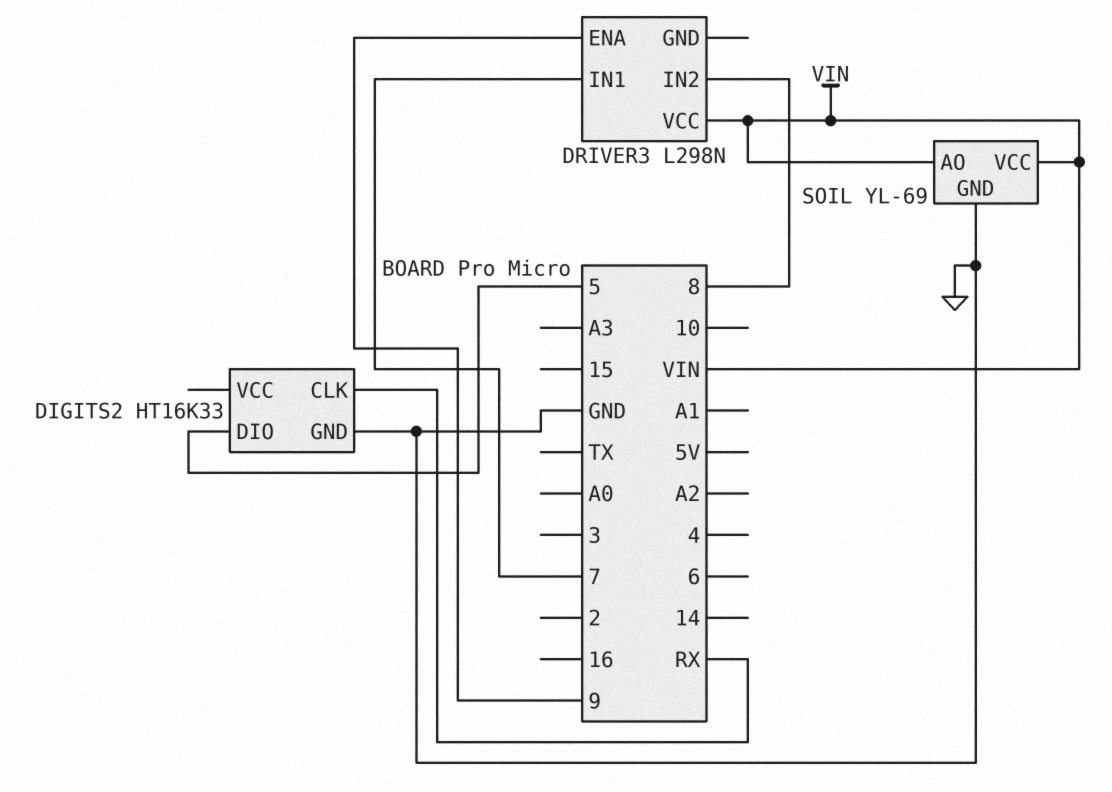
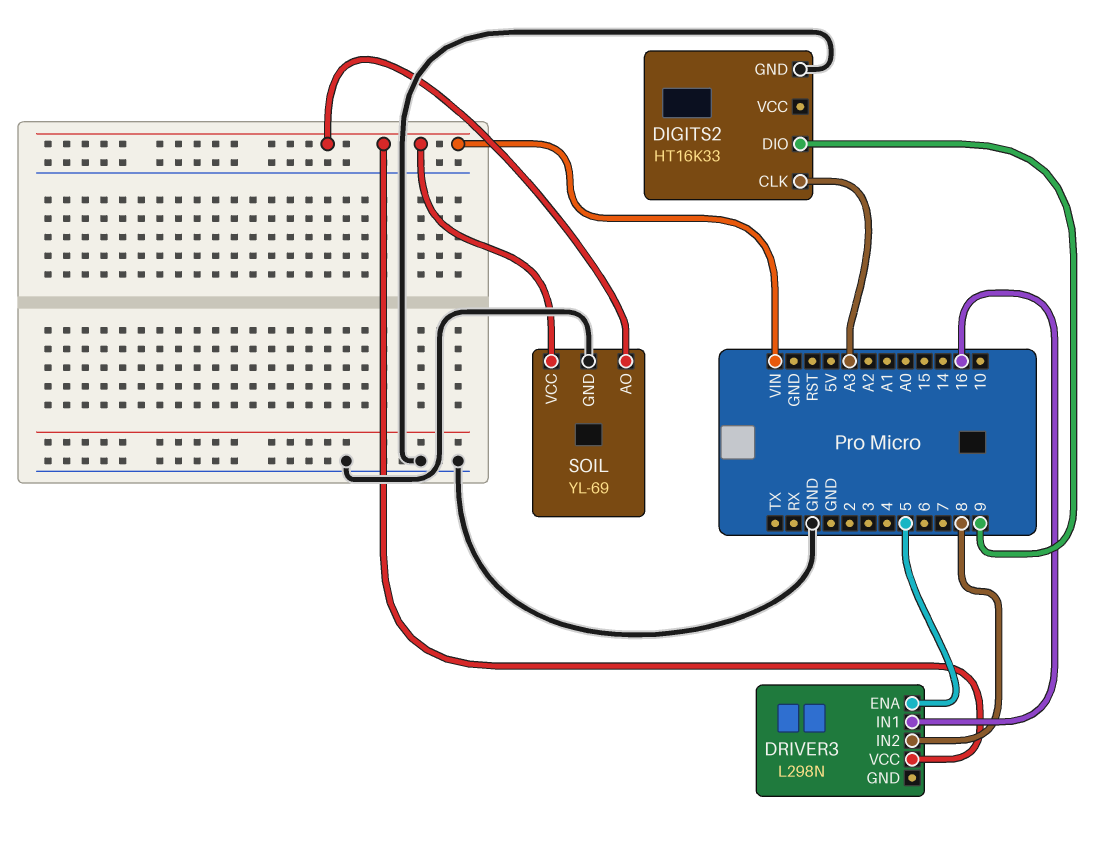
DIGITS2 pin CLK: RX -> A3
DIGITS2 pin DIO: 5 -> 9
DRIVER3 pin ENA: 9 -> 5
DRIVER3 pin IN1: 7 -> 16

